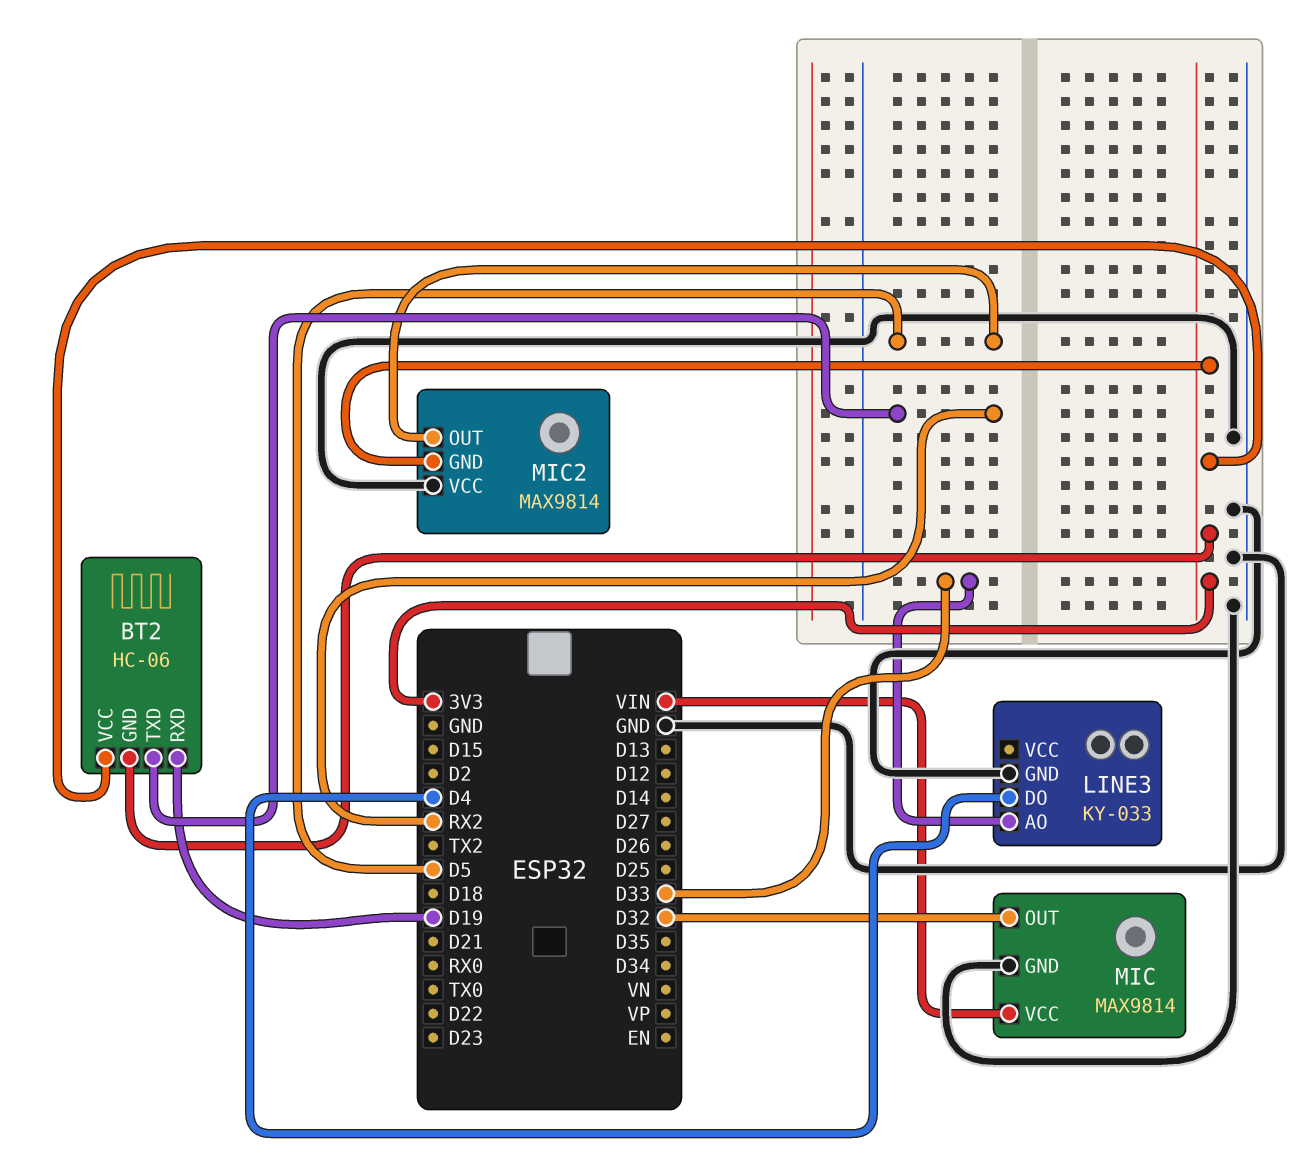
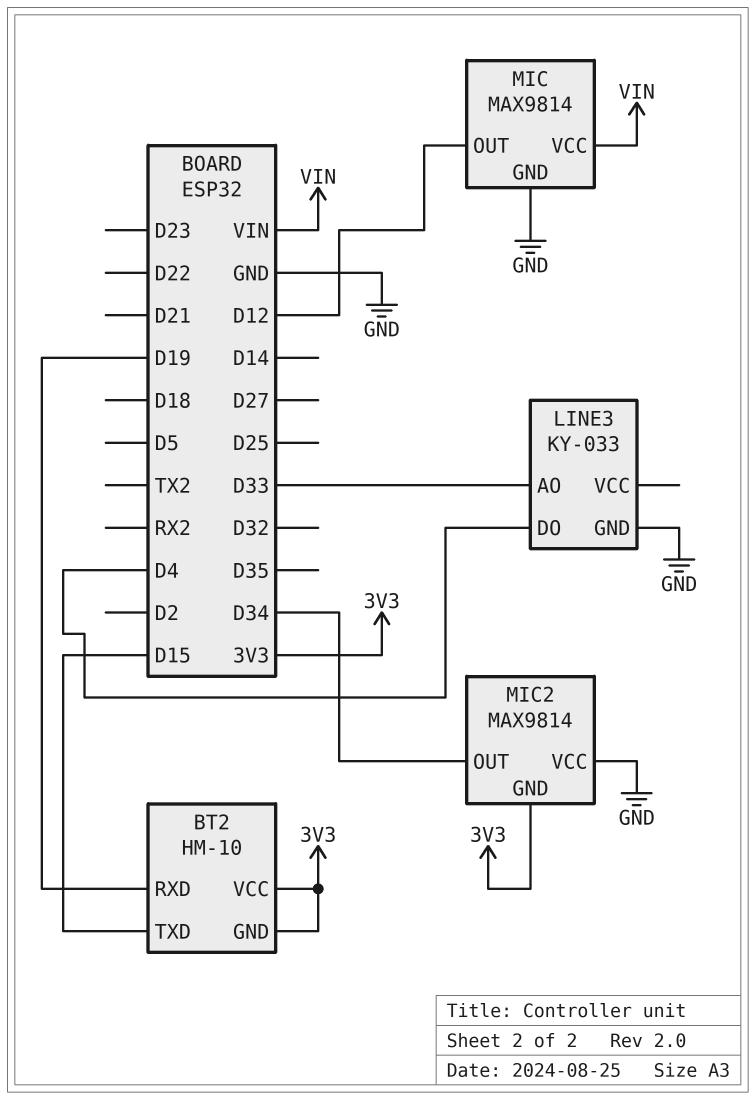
BT2: HC-06 -> HM-10
BT2 pin TXD: RX2 -> D15
MIC pin OUT: D32 -> D12
MIC2 pin OUT: D5 -> D34

